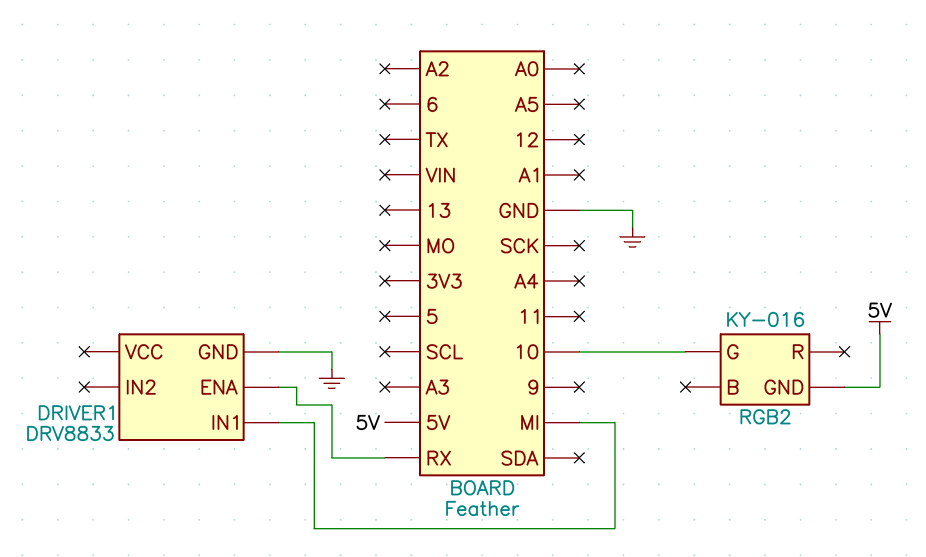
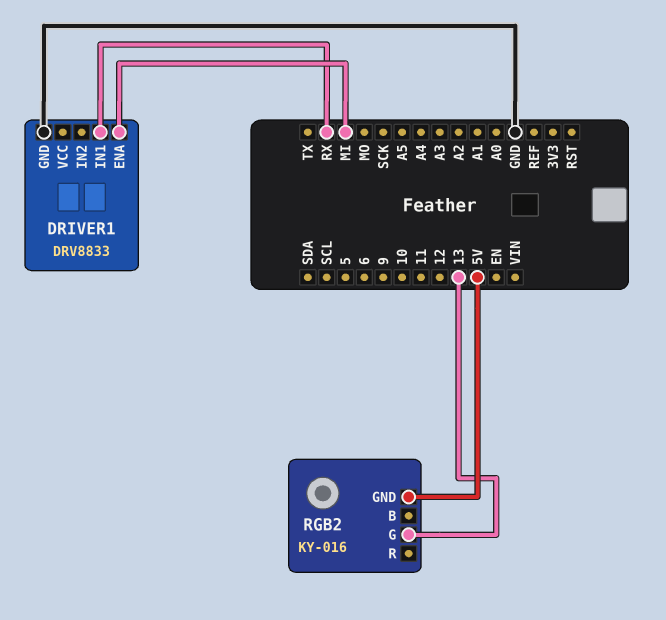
DRIVER1 pin ENA: RX -> MI
DRIVER1 pin IN1: MI -> RX
RGB2 pin G: 10 -> 13

